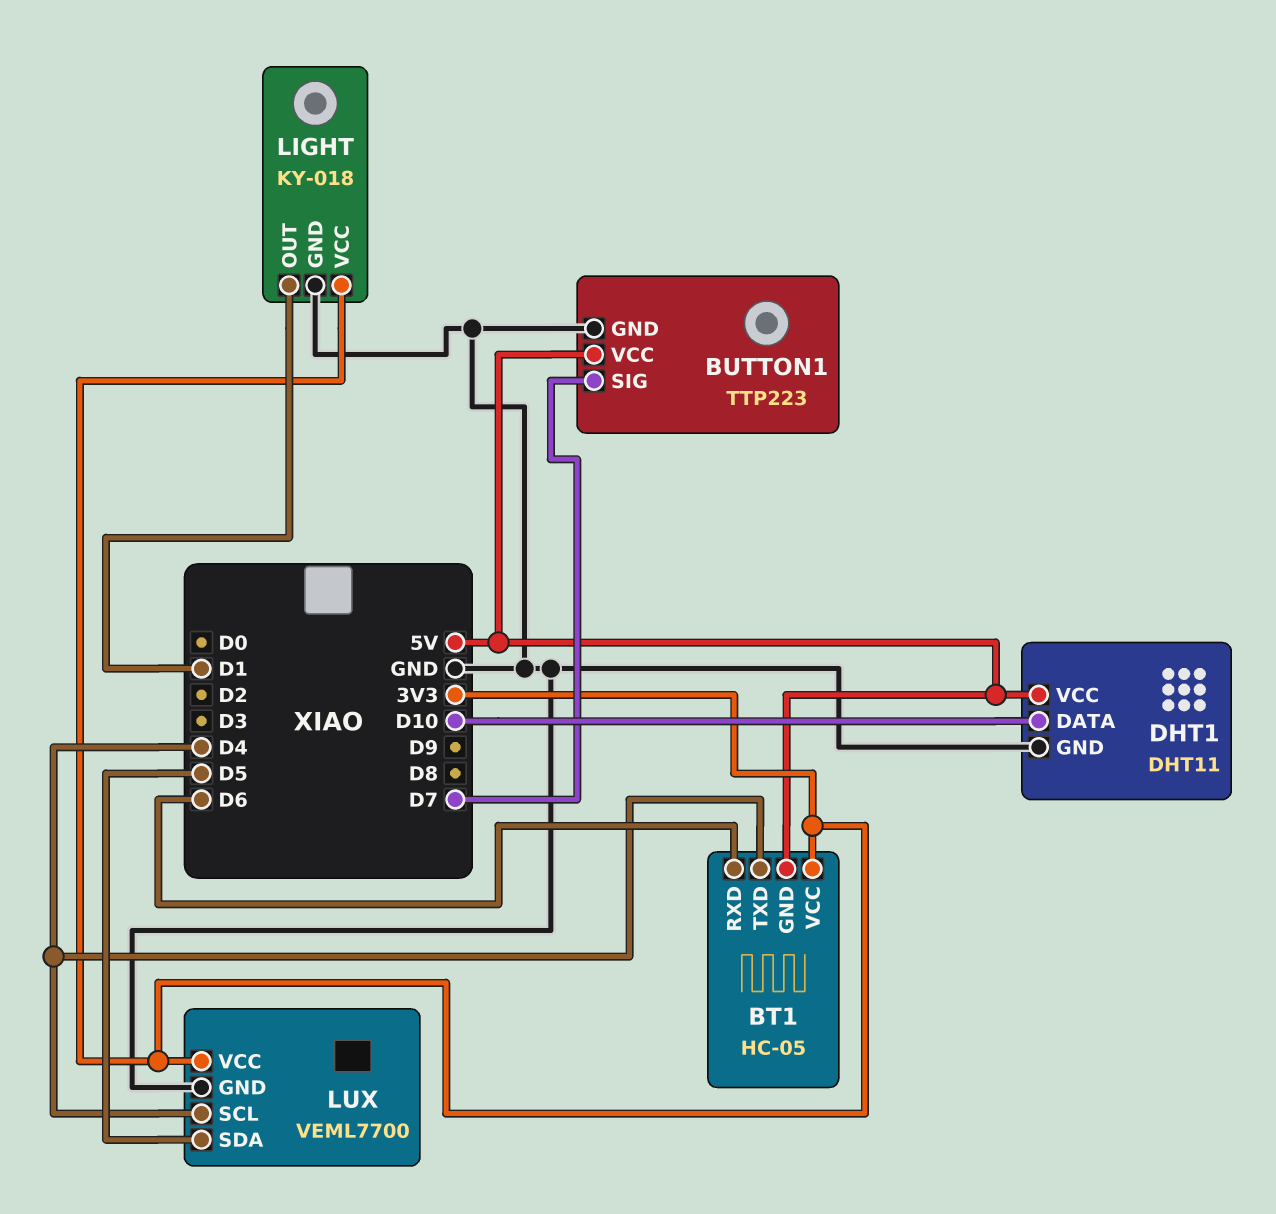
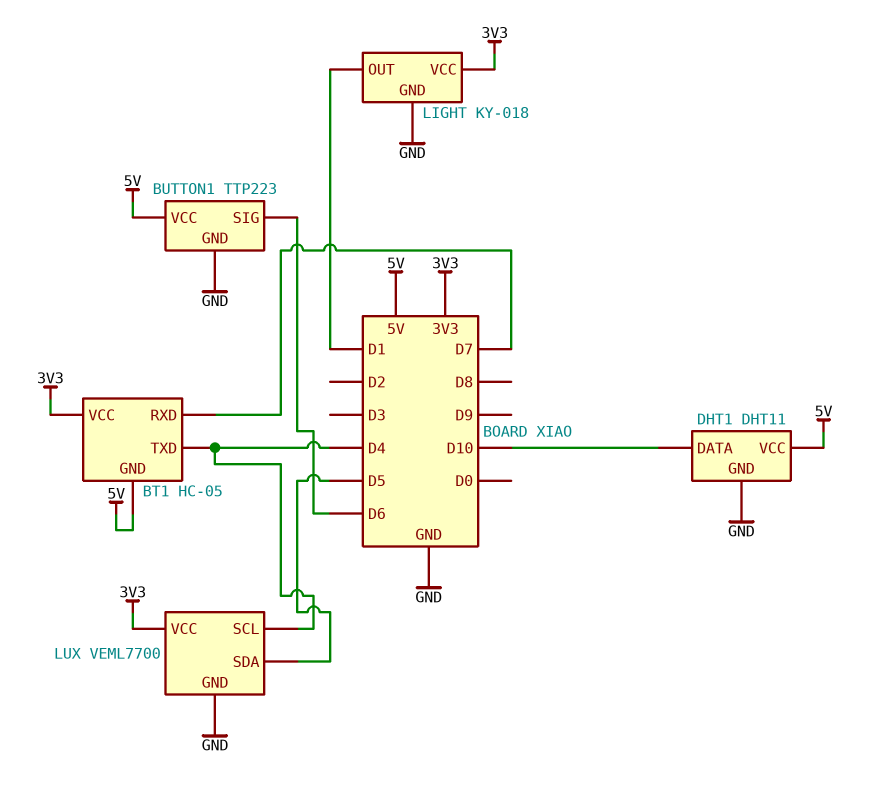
BT1 pin RXD: D6 -> D7
BUTTON1 pin SIG: D7 -> D6

